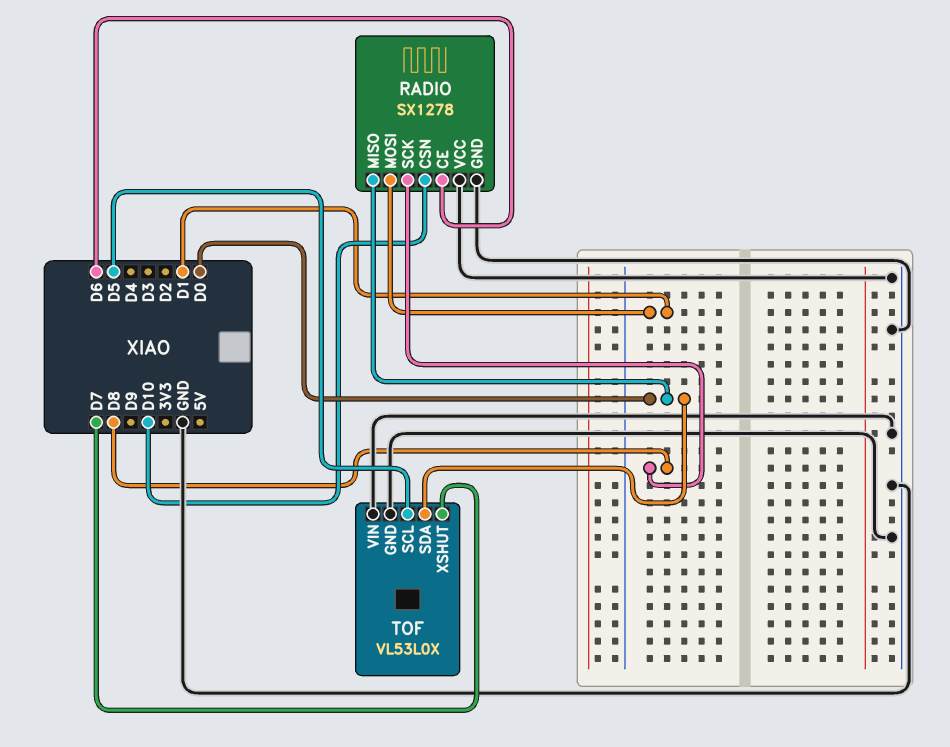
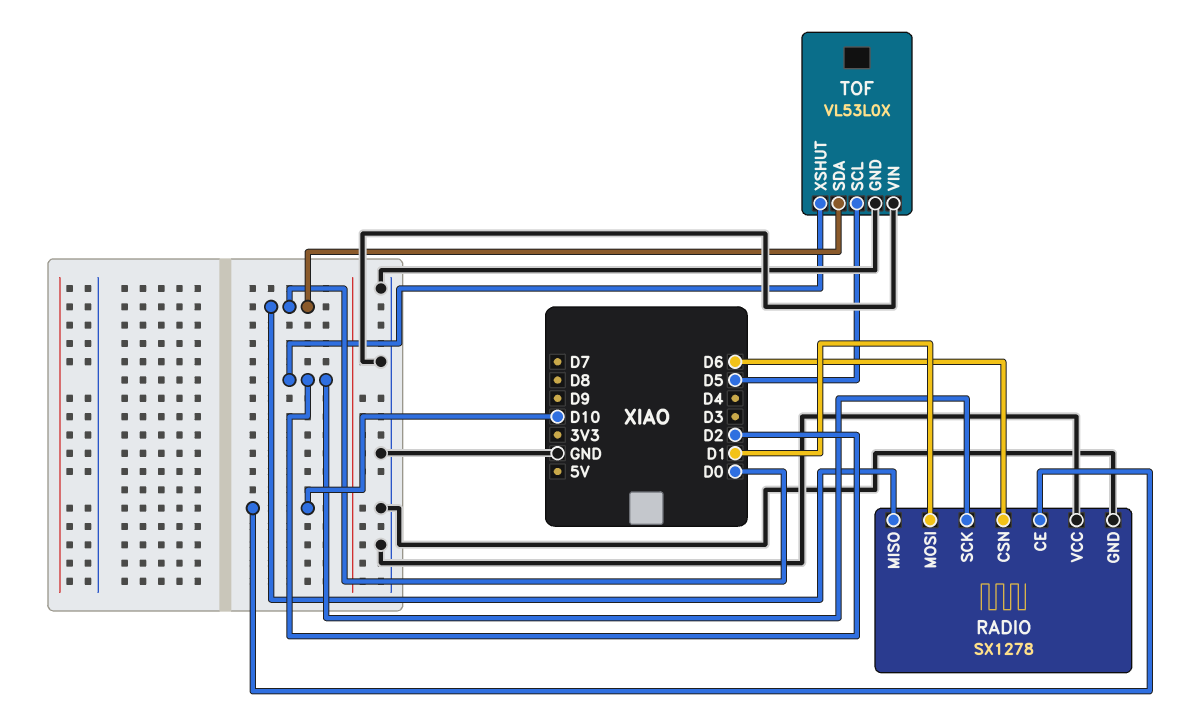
RADIO pin CE: D6 -> D10
RADIO pin CSN: D10 -> D6
RADIO pin SCK: D8 -> D2
TOF pin XSHUT: D7 -> D2

